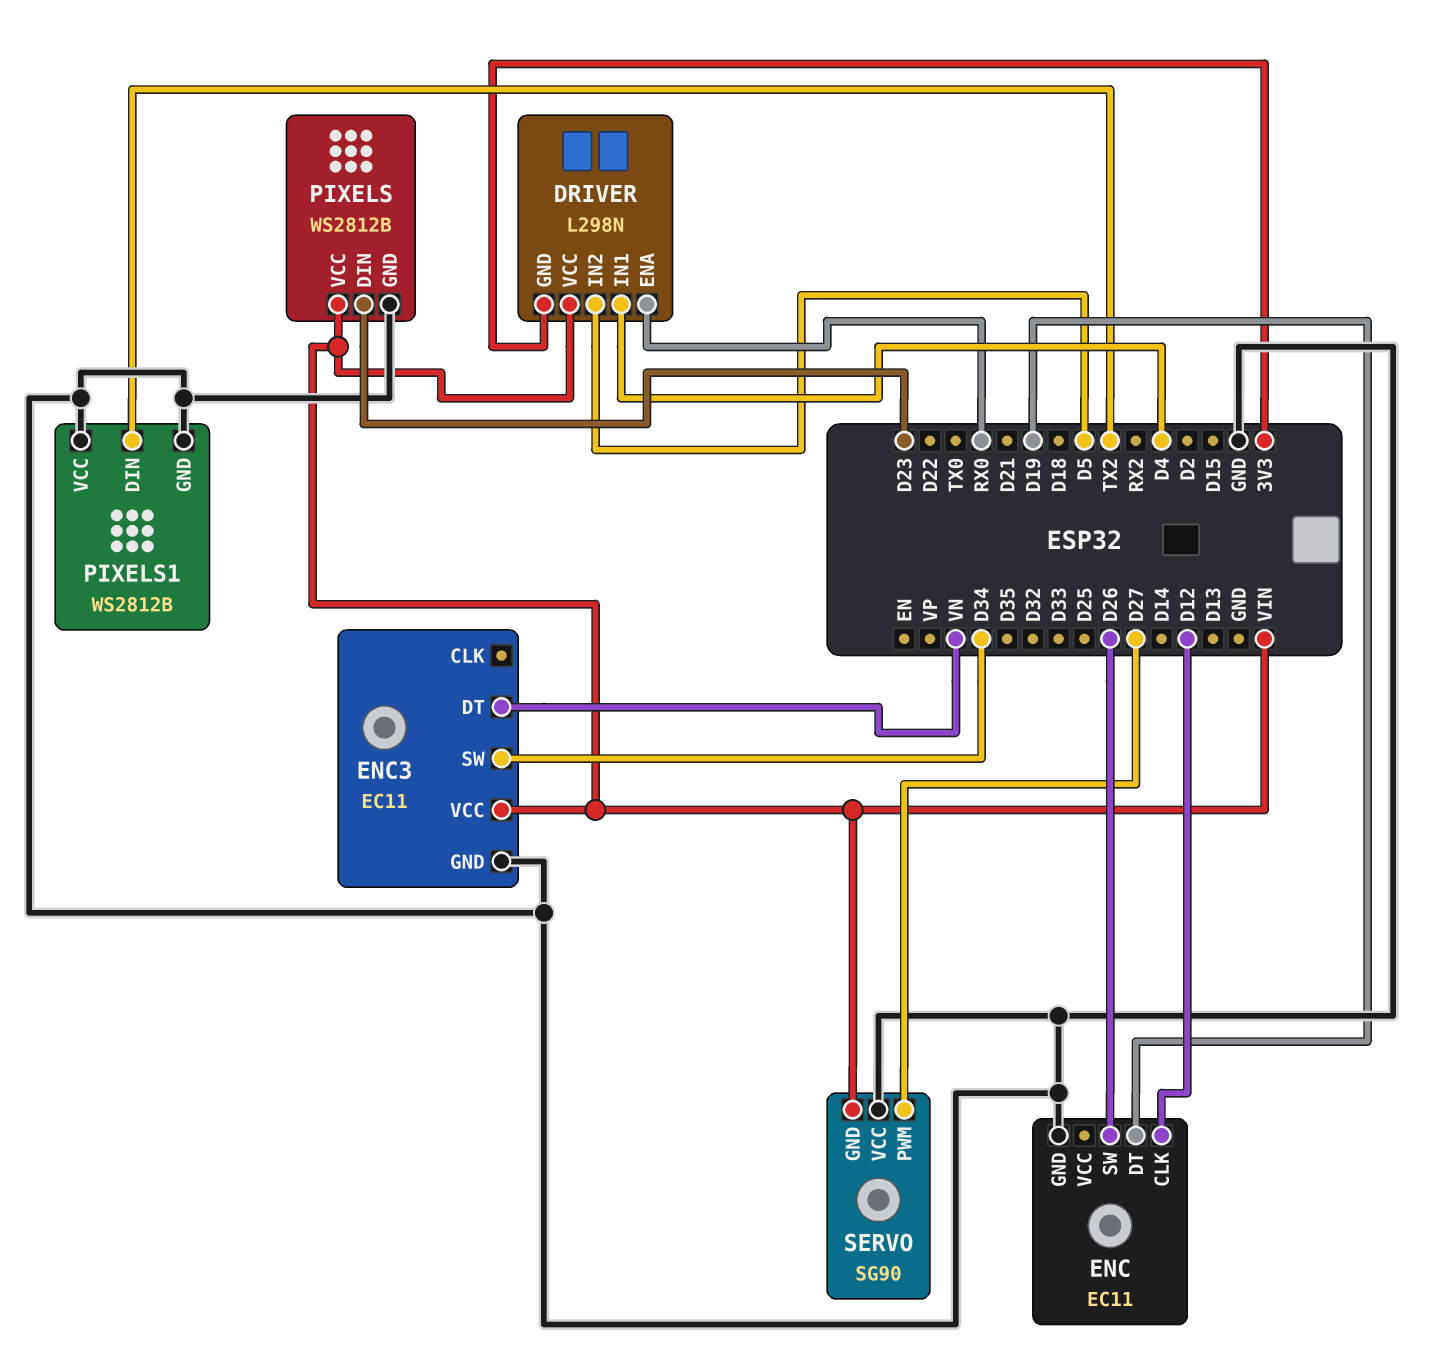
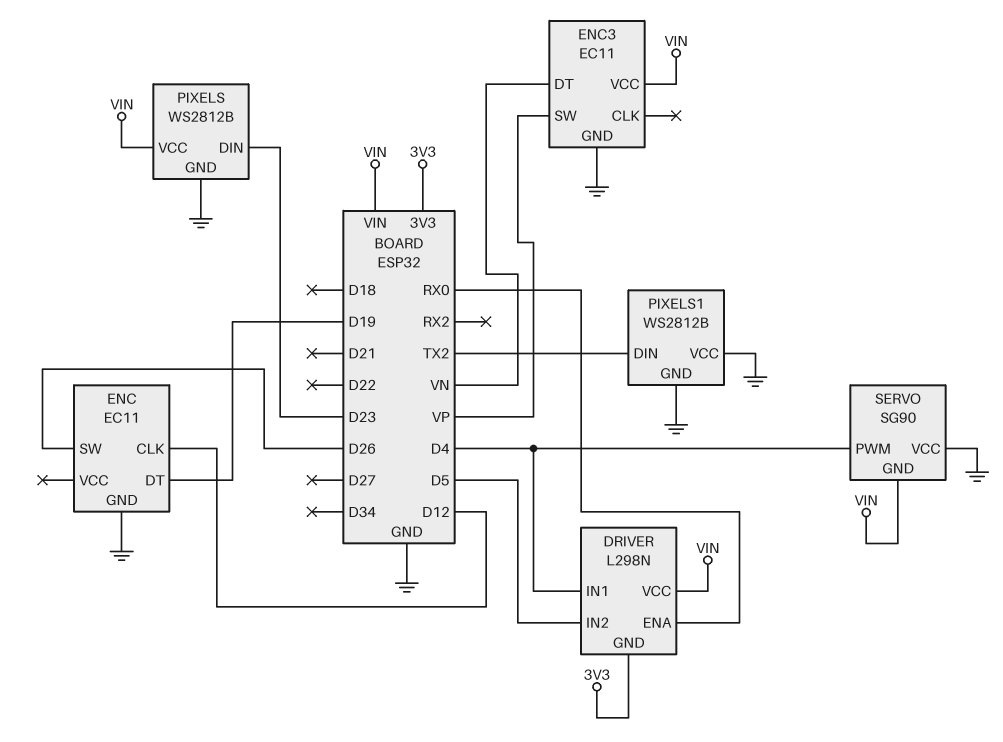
ENC3 pin SW: D34 -> VP
SERVO pin PWM: D27 -> D4

